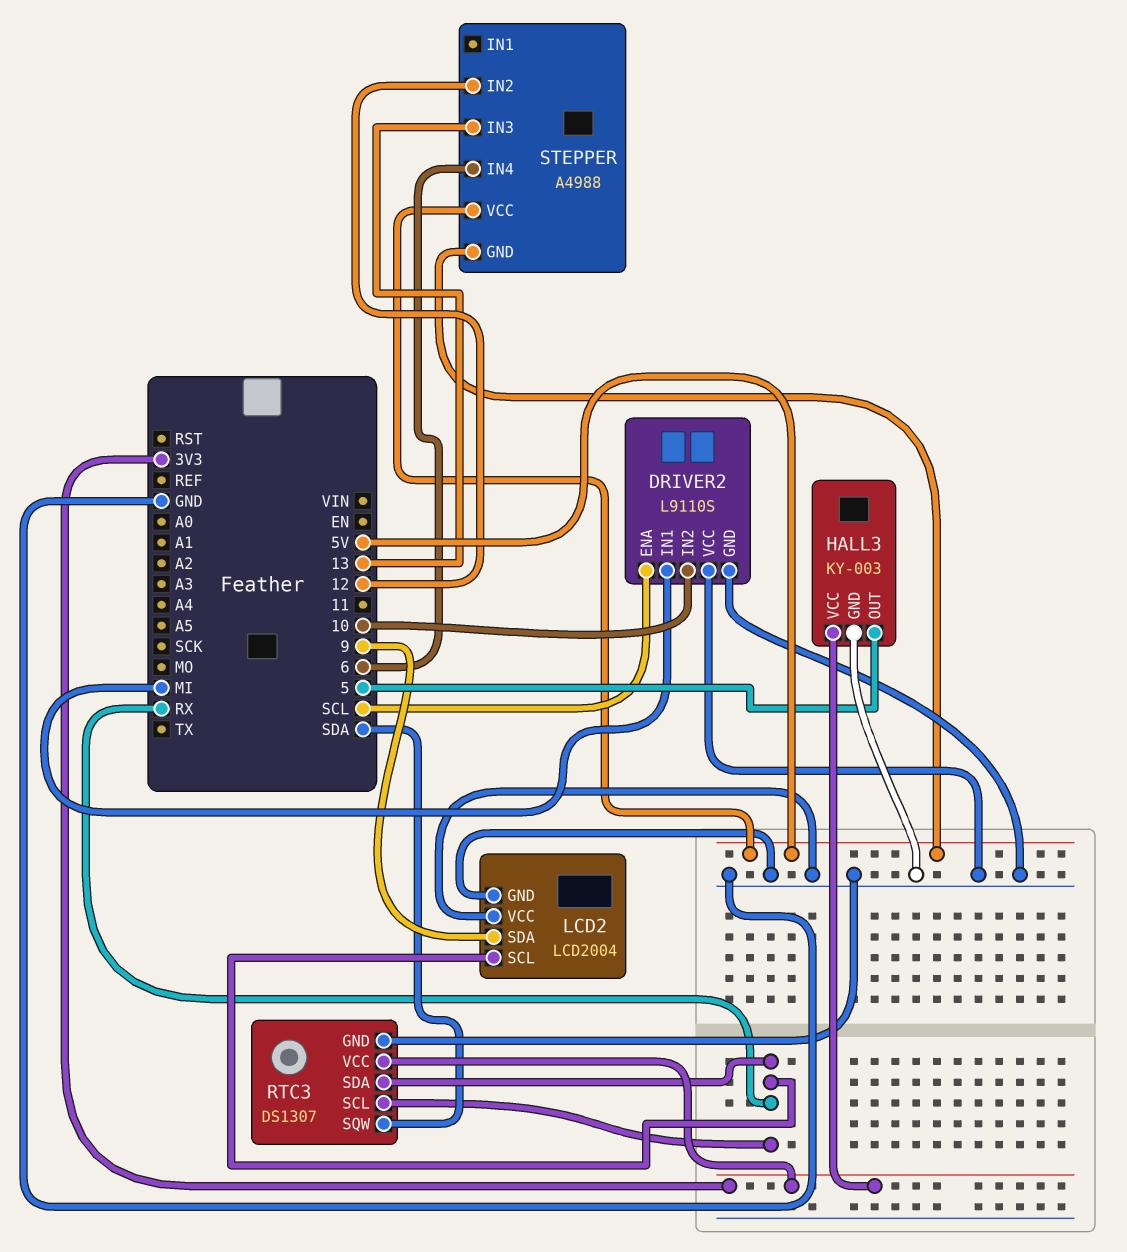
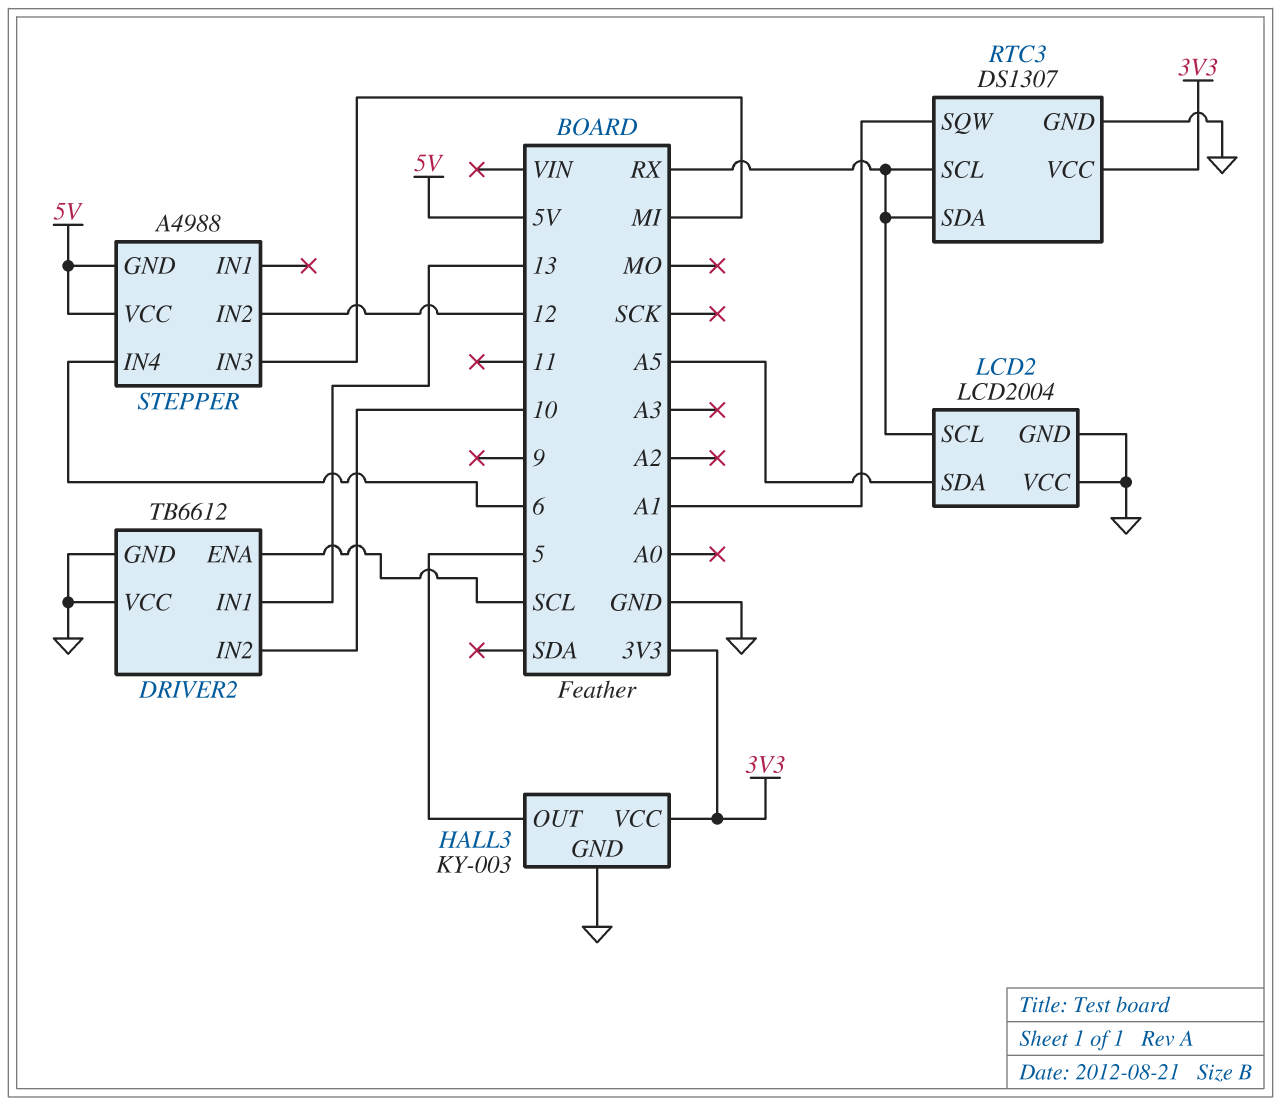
DRIVER2: L9110S -> TB6612
DRIVER2 pin IN1: MI -> 13
LCD2 pin SDA: 9 -> A5
RTC3 pin SQW: SDA -> A1
STEPPER pin IN3: 13 -> MI

